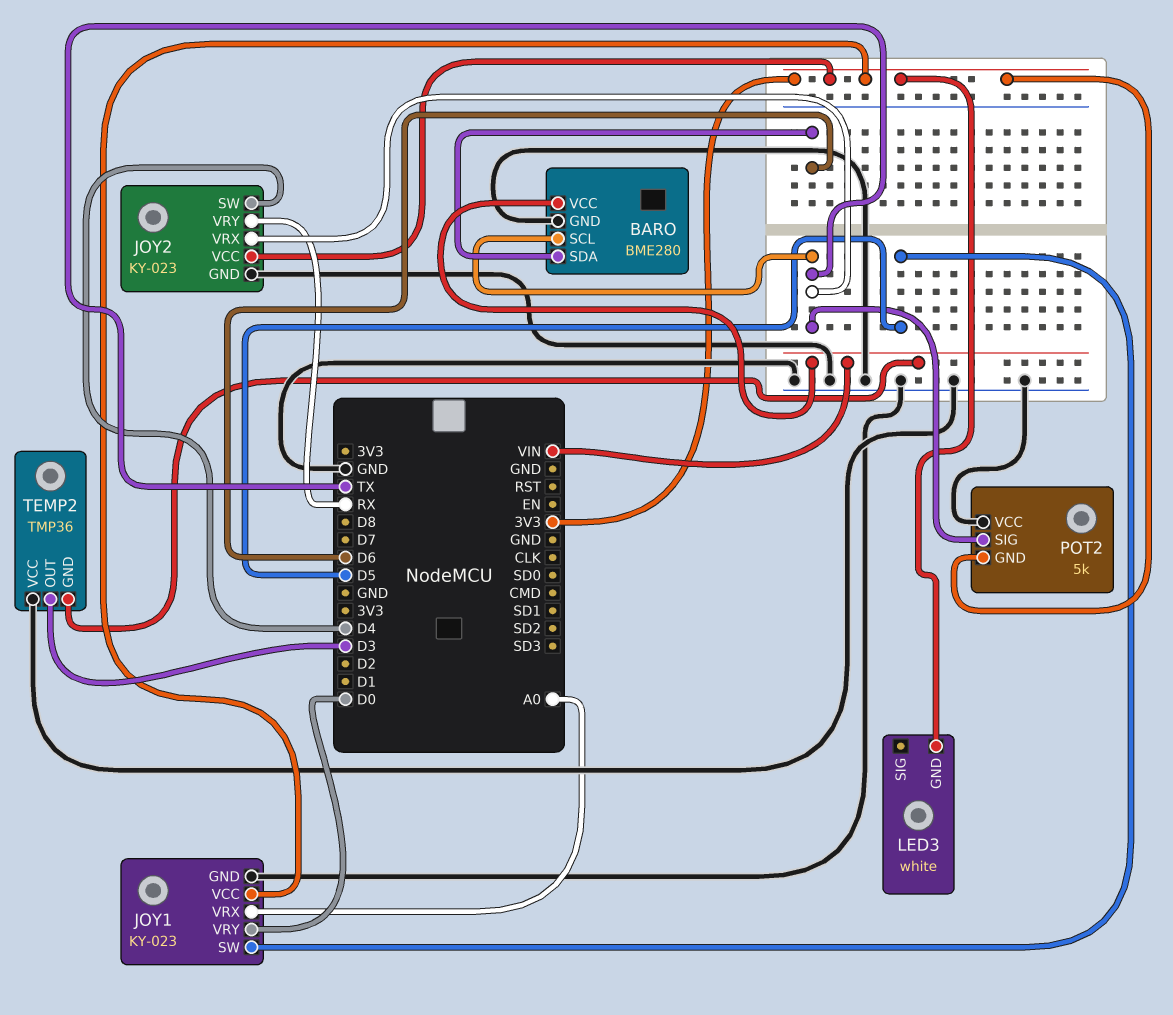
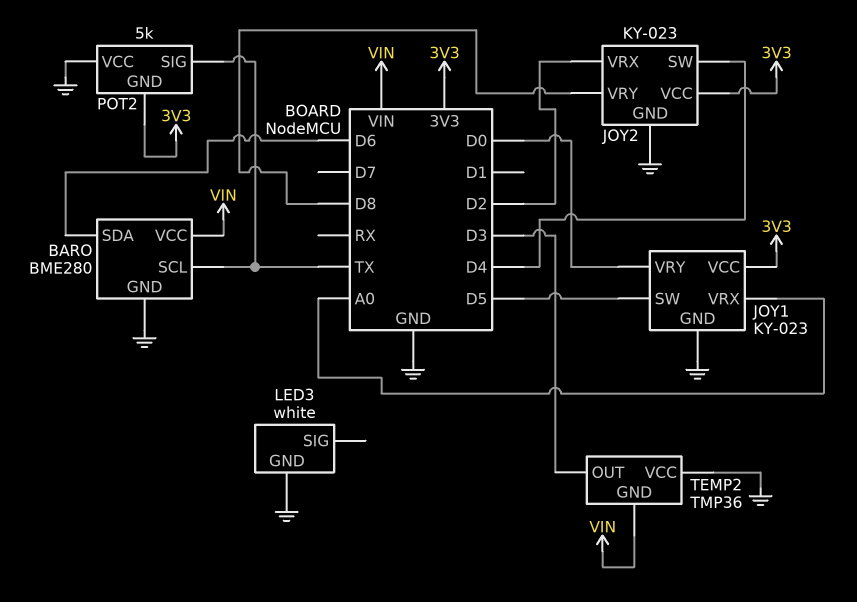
JOY2 pin VRX: TX -> D2
JOY2 pin VRY: RX -> D8
LED3 pin GND: 3V3 -> GND

